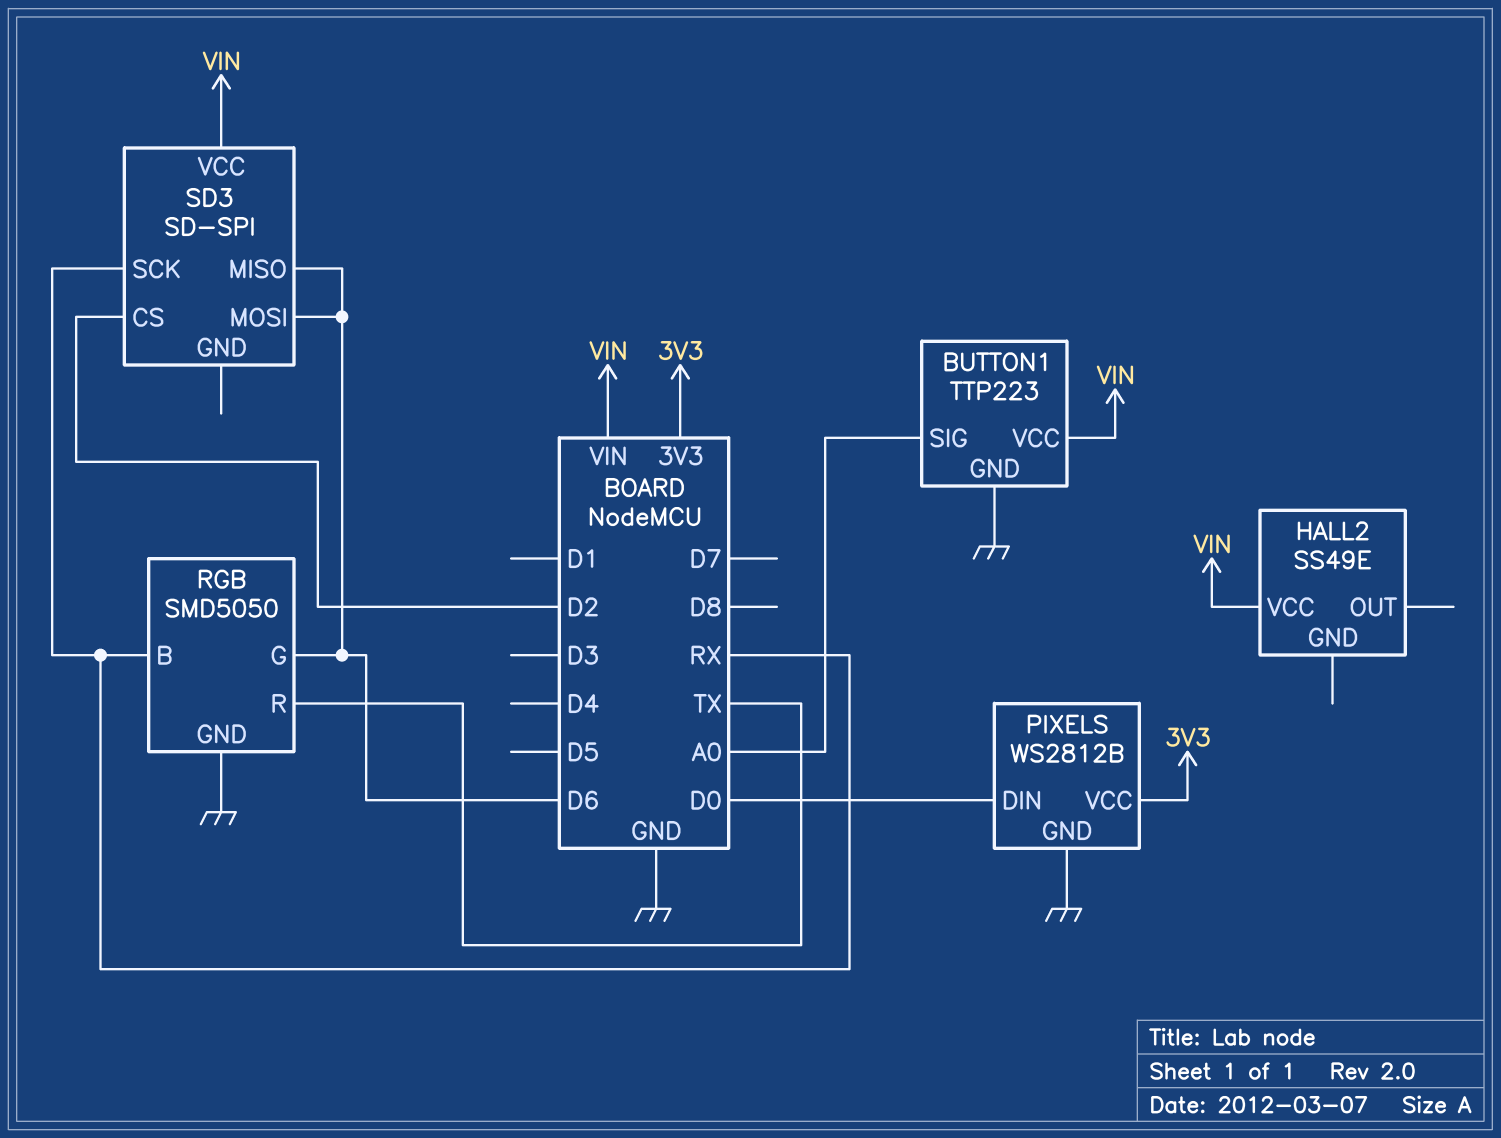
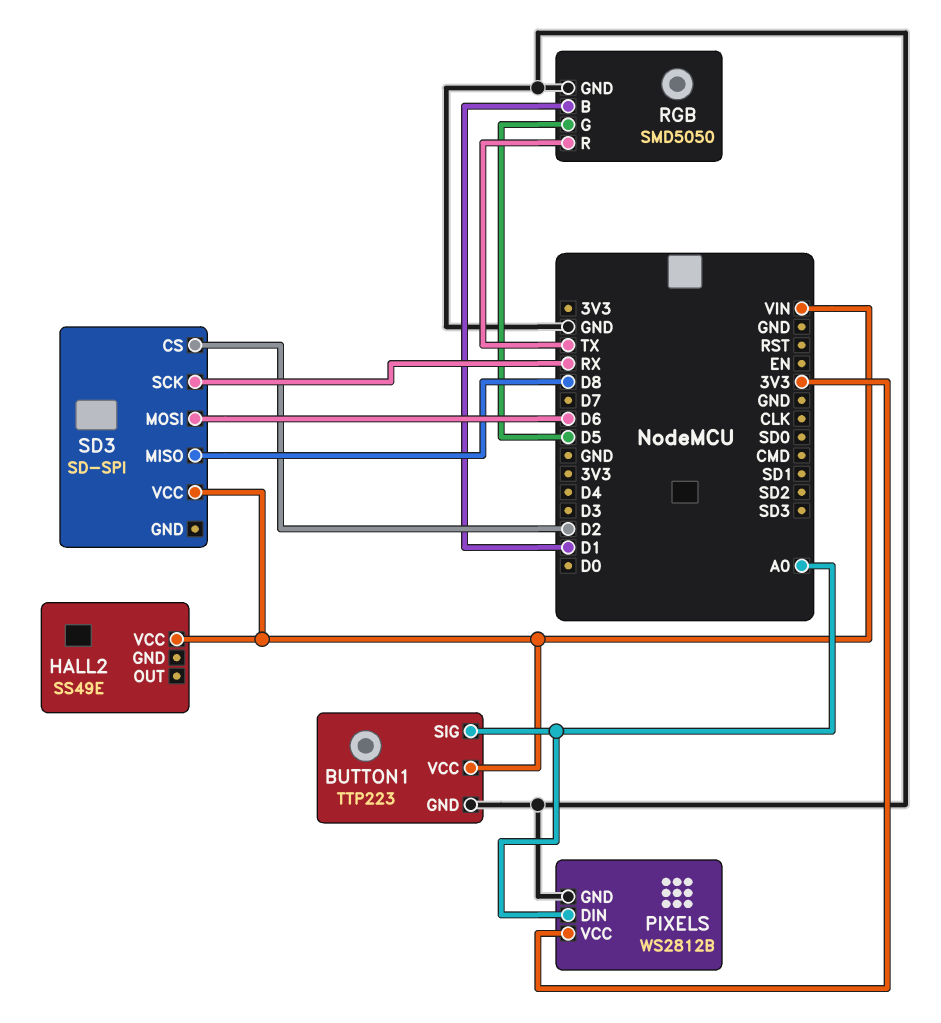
PIXELS pin DIN: D0 -> A0
RGB pin B: RX -> D1
RGB pin G: D6 -> D5
SD3 pin MISO: D6 -> D8

